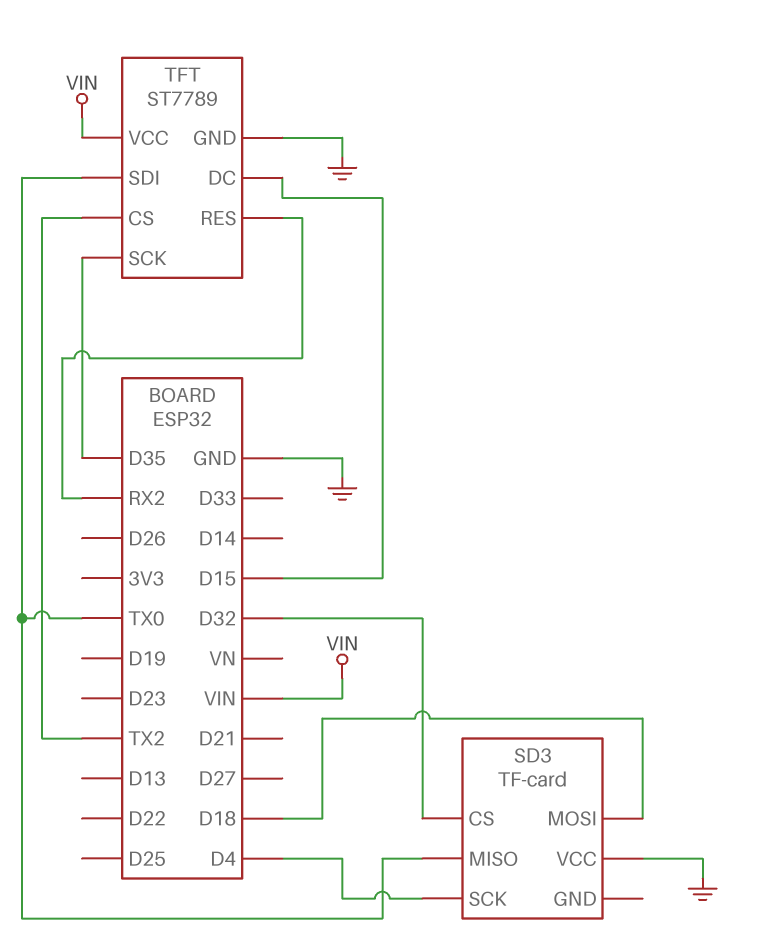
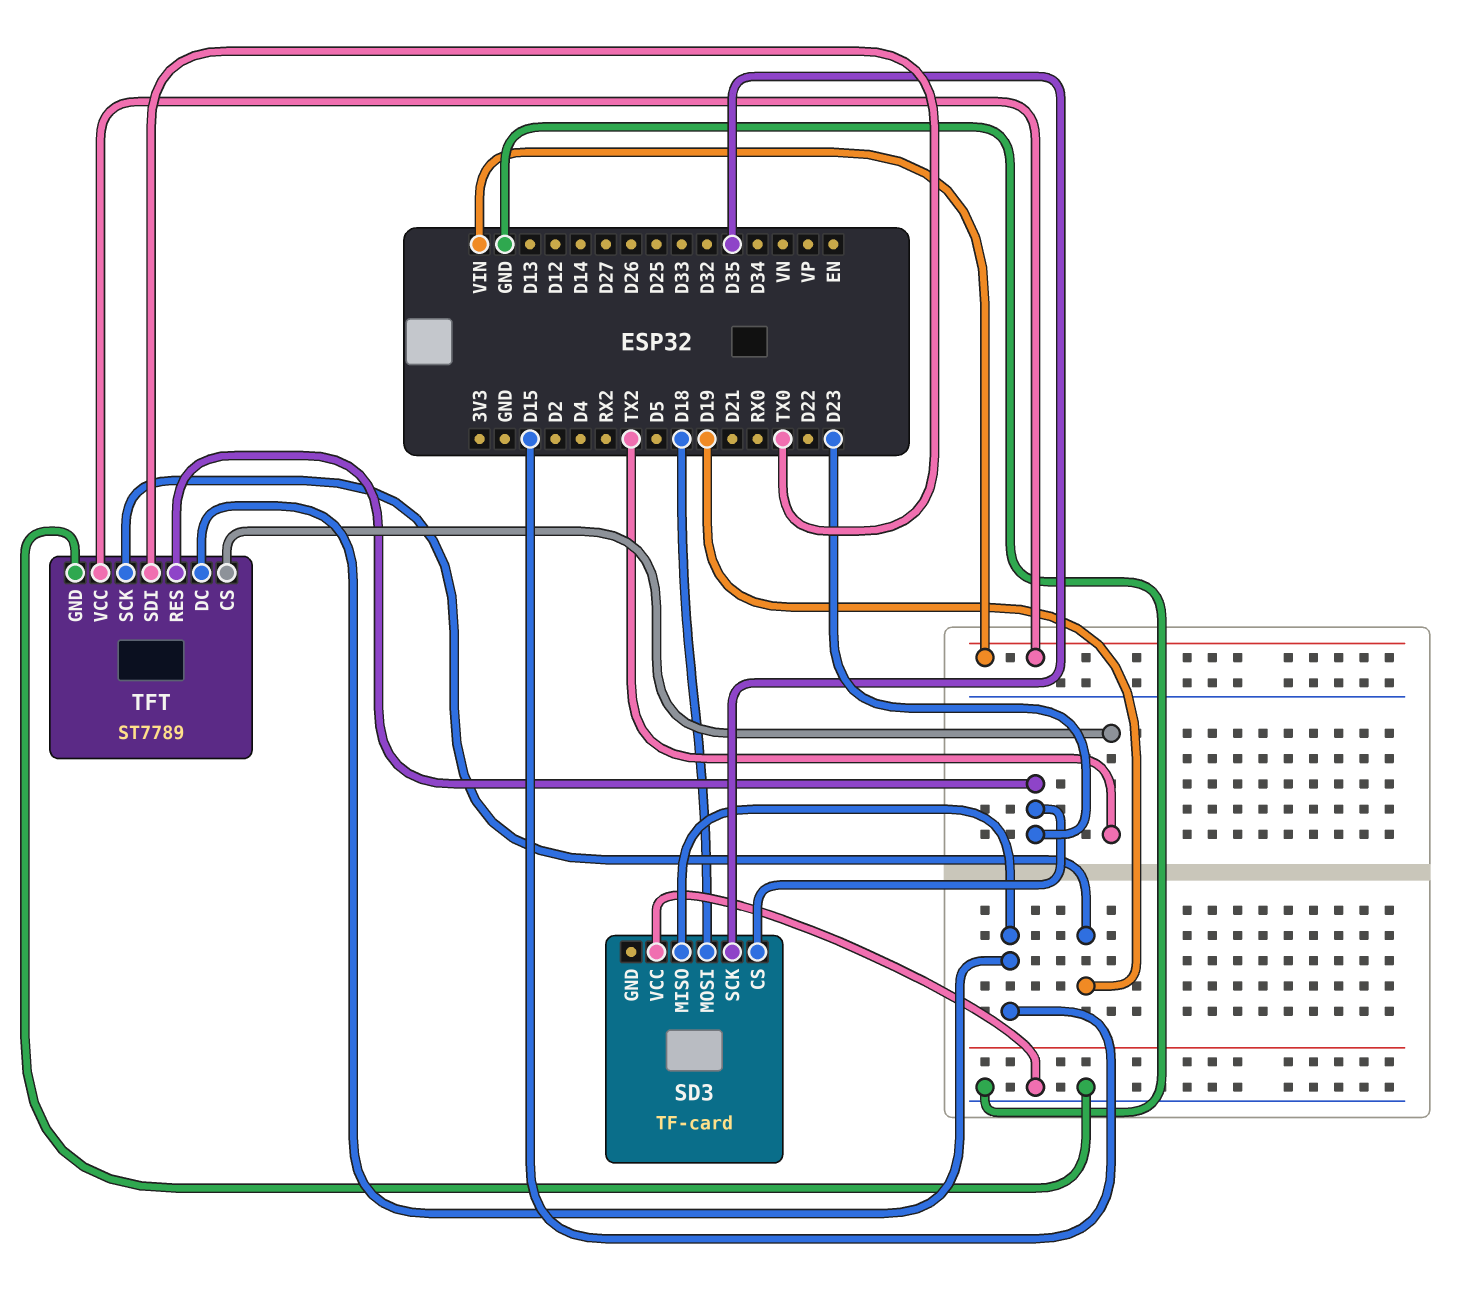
SD3 pin CS: D32 -> D23
SD3 pin MISO: TX0 -> D15
SD3 pin SCK: D4 -> D35
TFT pin RES: RX2 -> D23
TFT pin SCK: D35 -> D19

